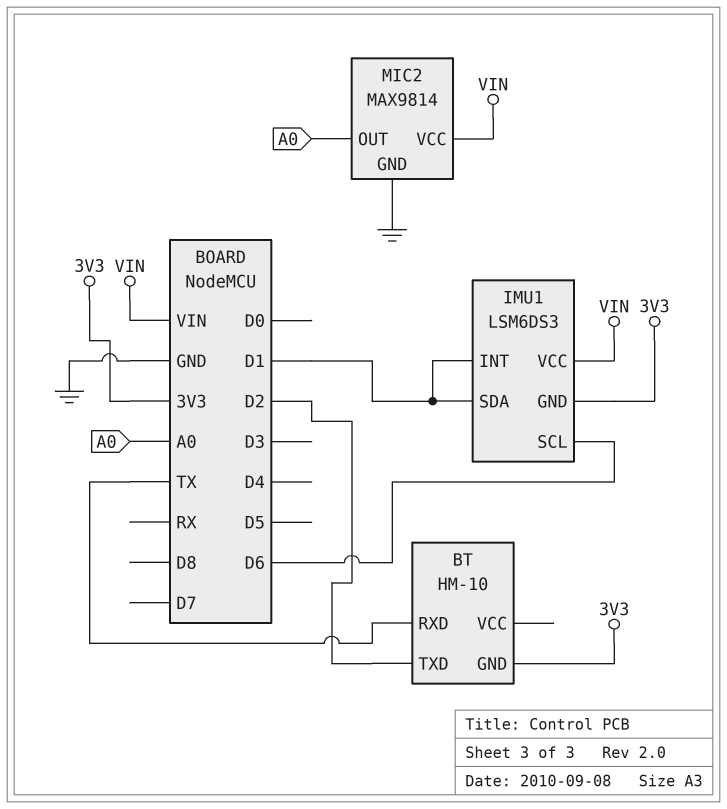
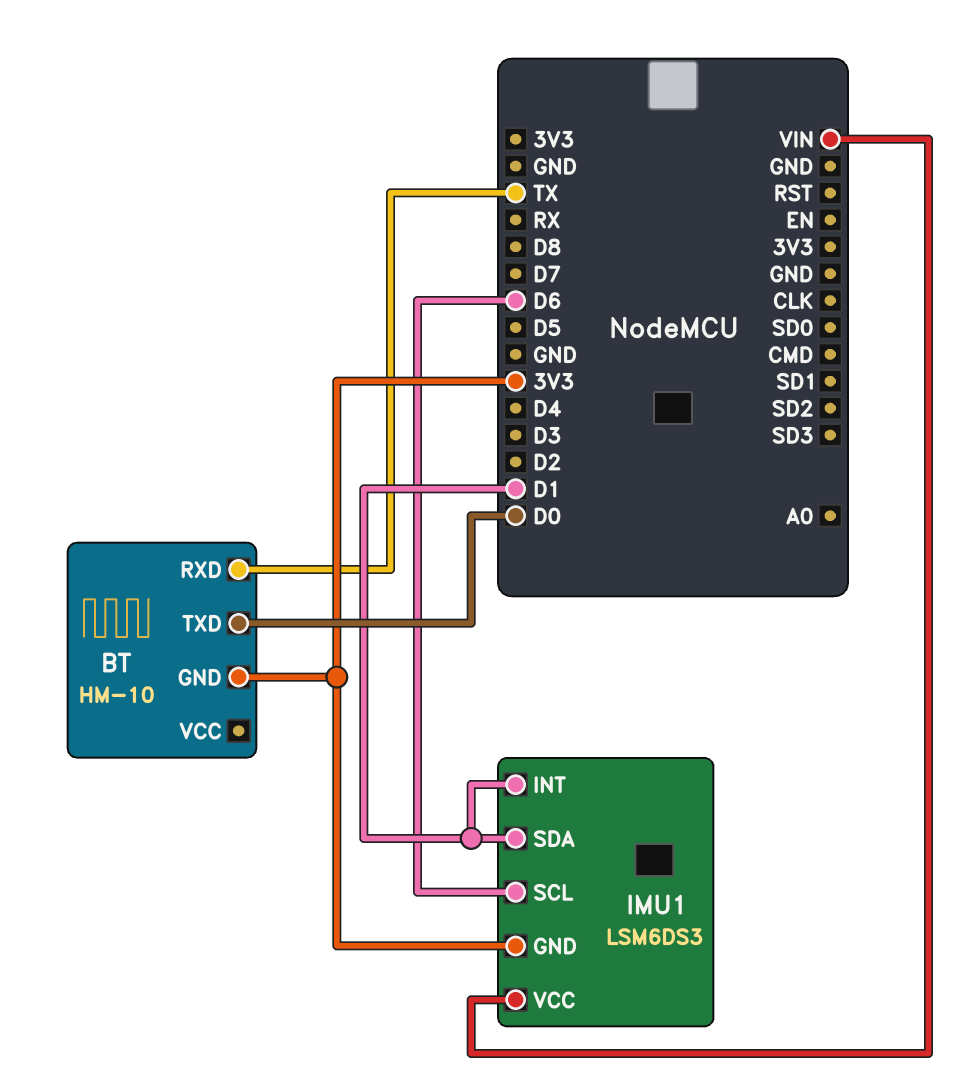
BT pin TXD: D2 -> D0
MIC2: MAX9814 -> none
MIC2 pin GND: GND -> none
MIC2 pin OUT: A0 -> none
MIC2 pin VCC: VIN -> none

